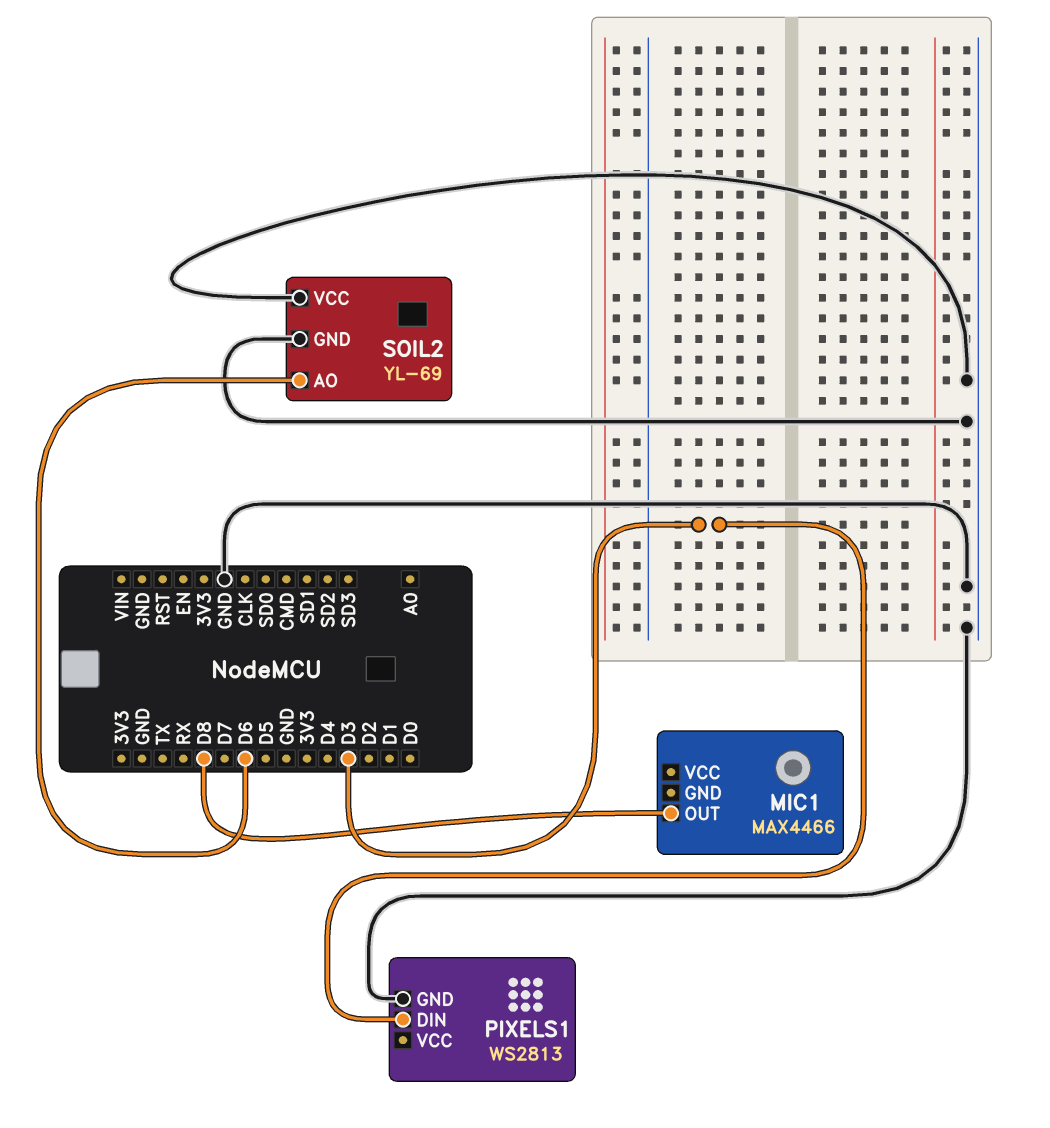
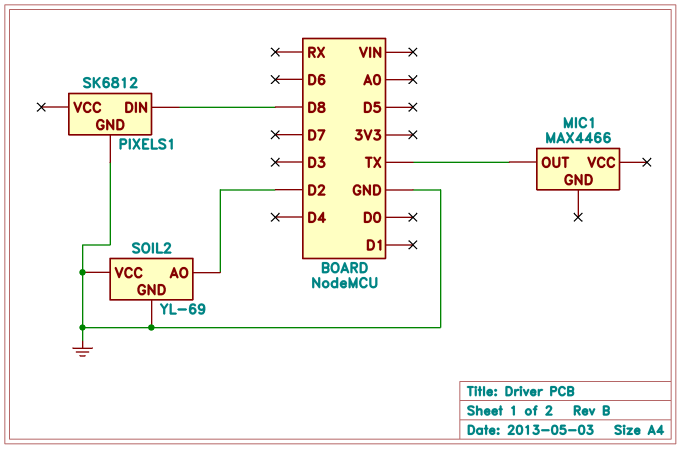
MIC1 pin OUT: D8 -> TX
PIXELS1: WS2813 -> SK6812
PIXELS1 pin DIN: D3 -> D8
SOIL2 pin AO: D6 -> D2

